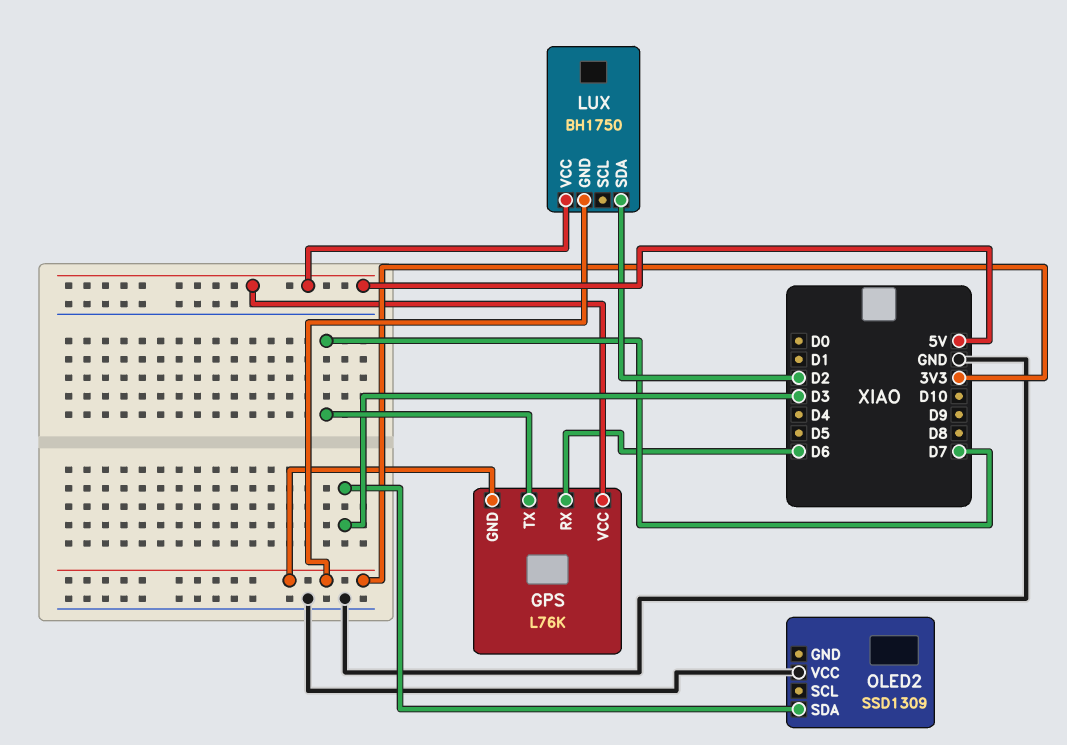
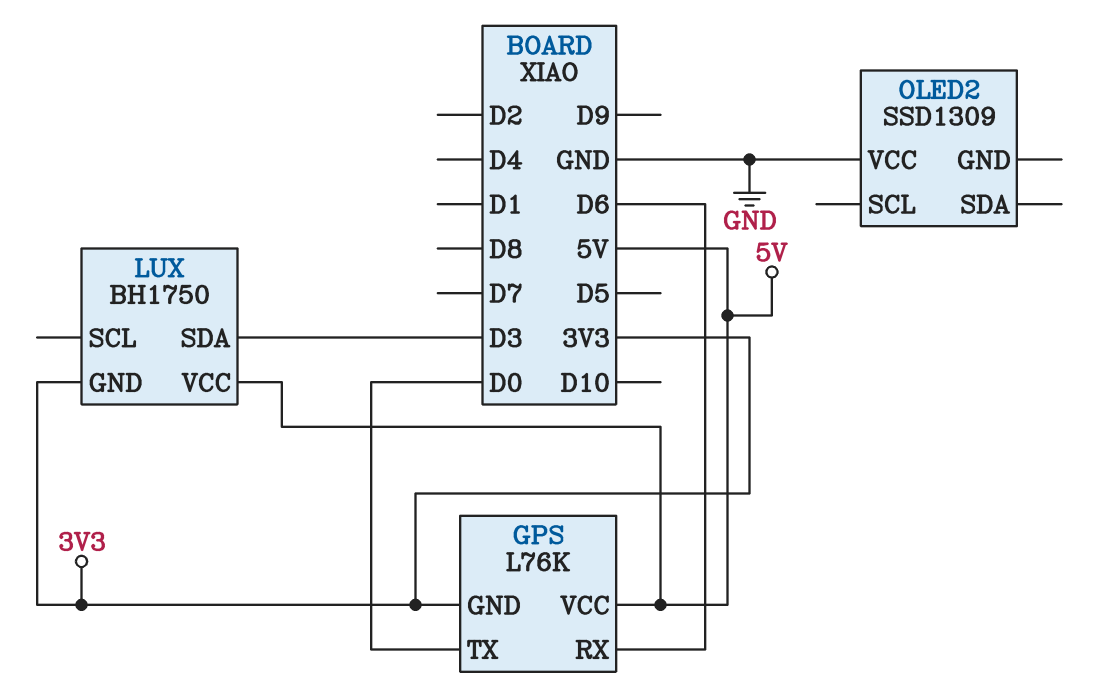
GPS pin TX: D7 -> D0
LUX pin SDA: D2 -> D3
OLED2 pin SDA: D3 -> none

